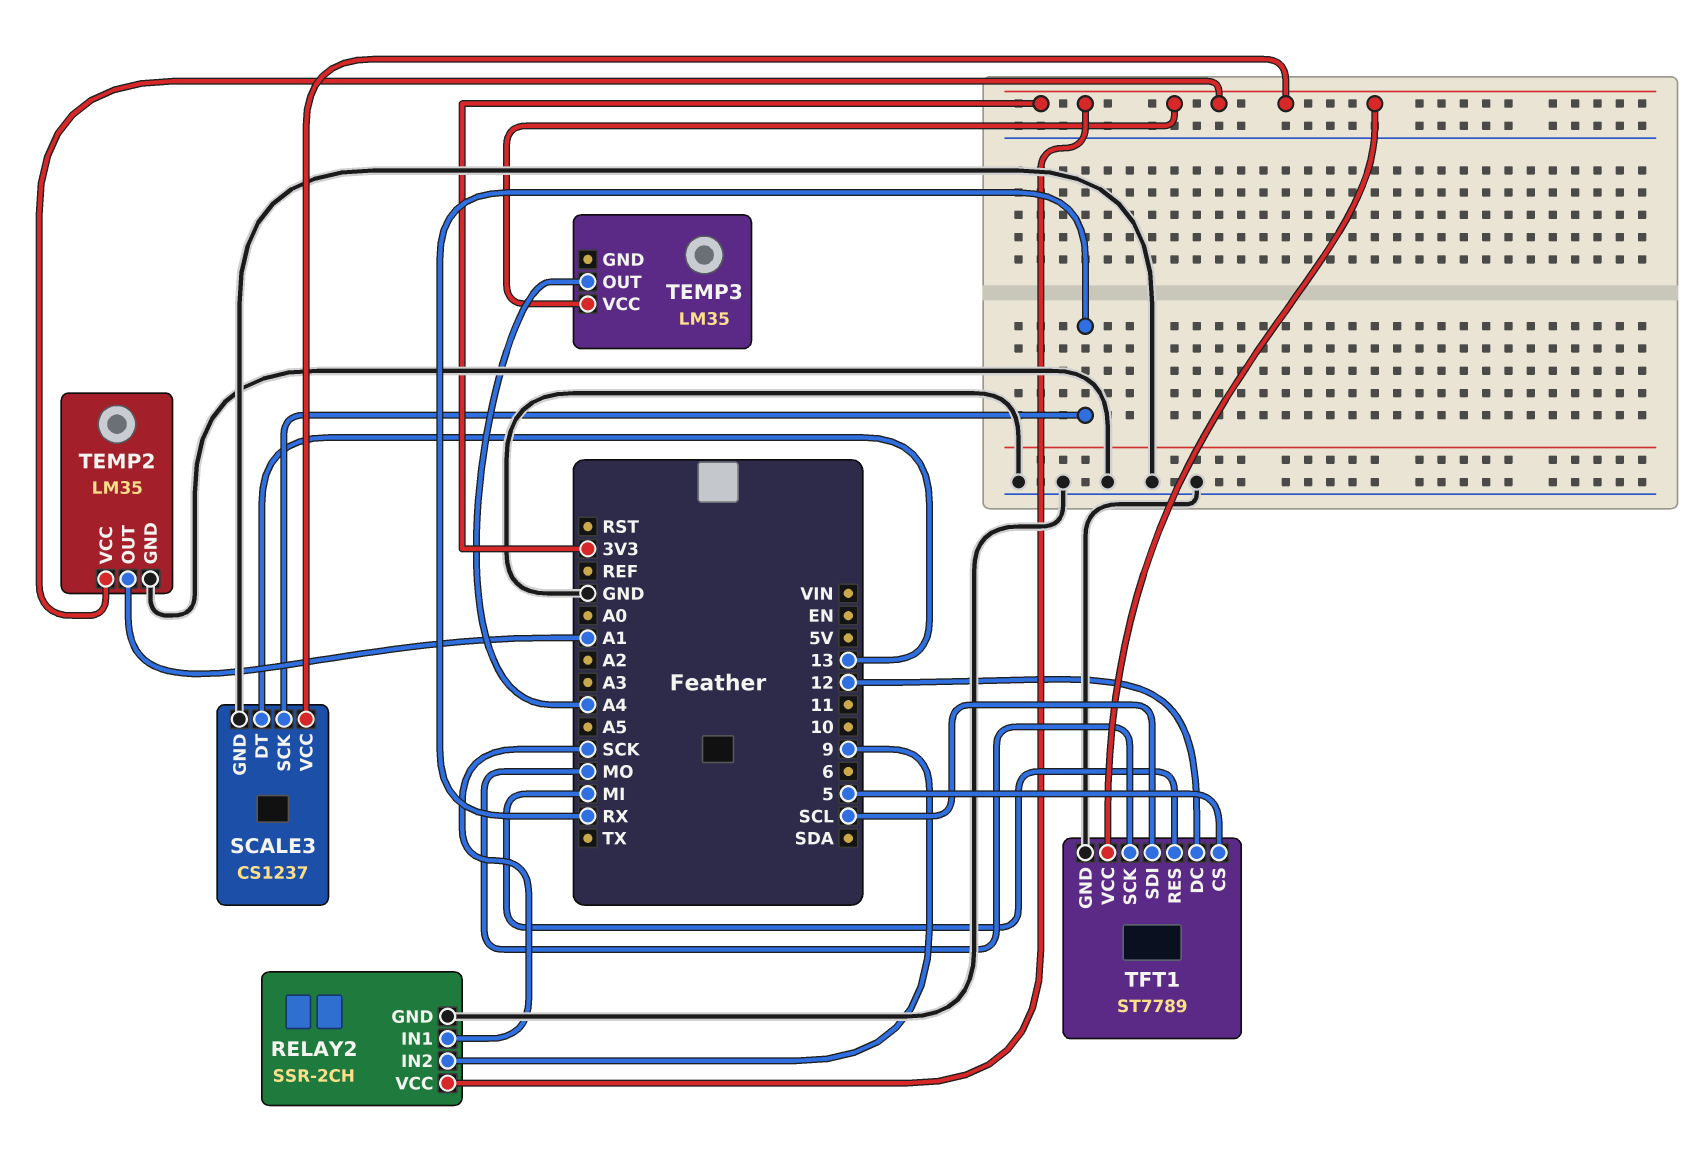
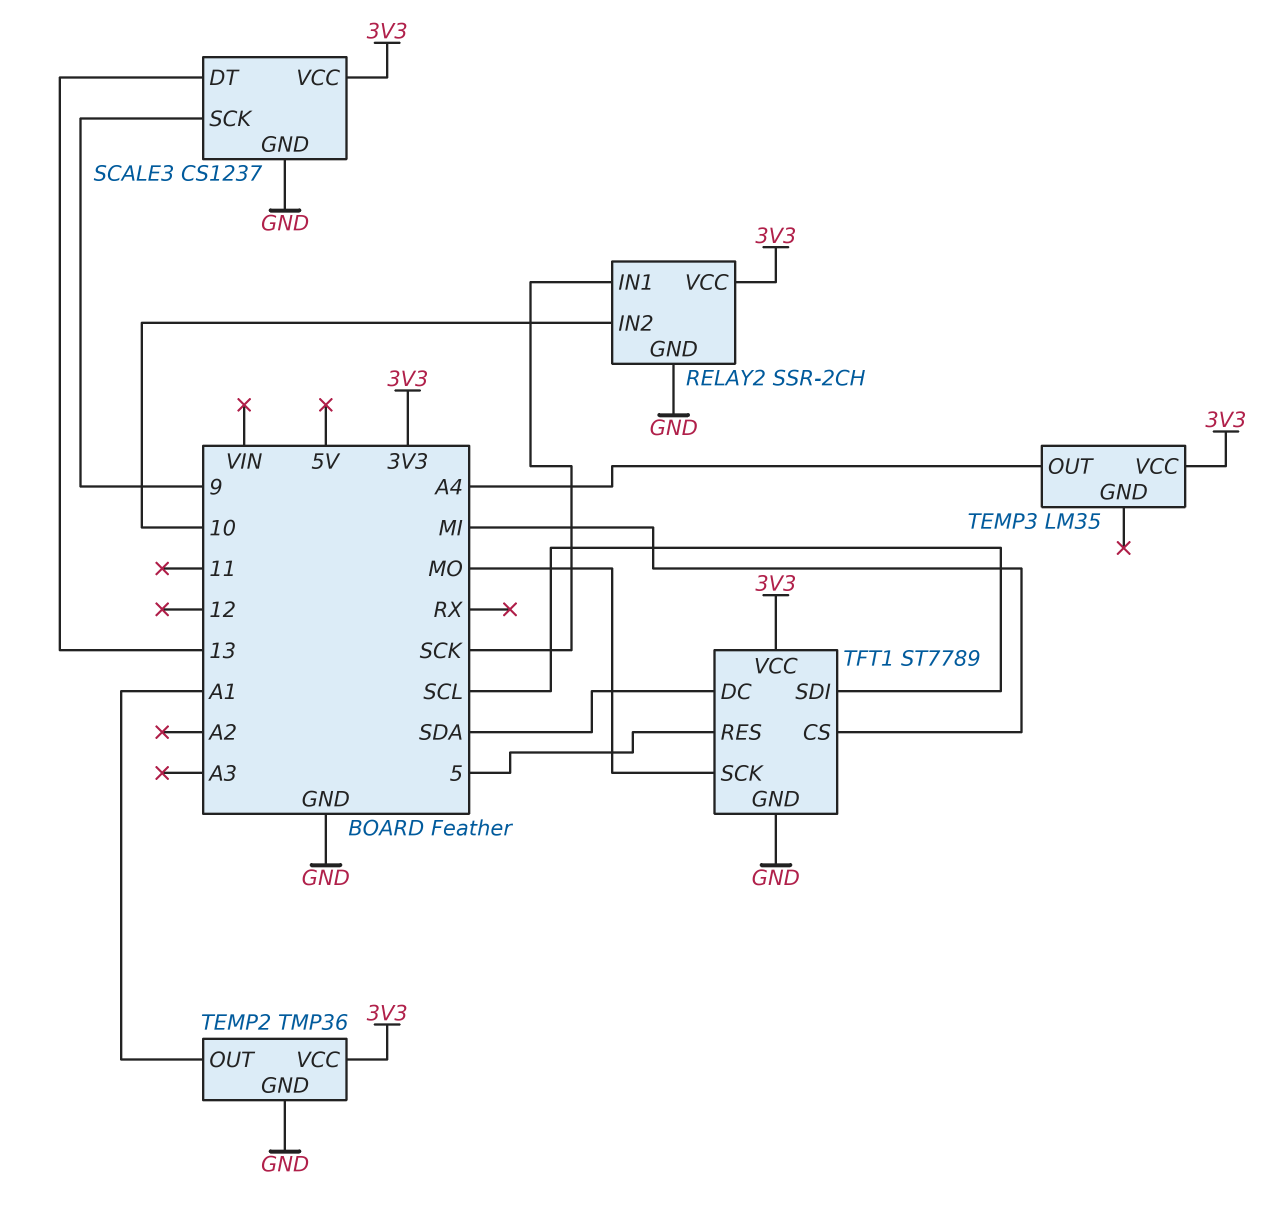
RELAY2 pin IN2: 9 -> 10
SCALE3 pin SCK: RX -> 9
TEMP2: LM35 -> TMP36
TFT1 pin CS: 5 -> MI
TFT1 pin DC: 12 -> SDA
TFT1 pin RES: MI -> 5

